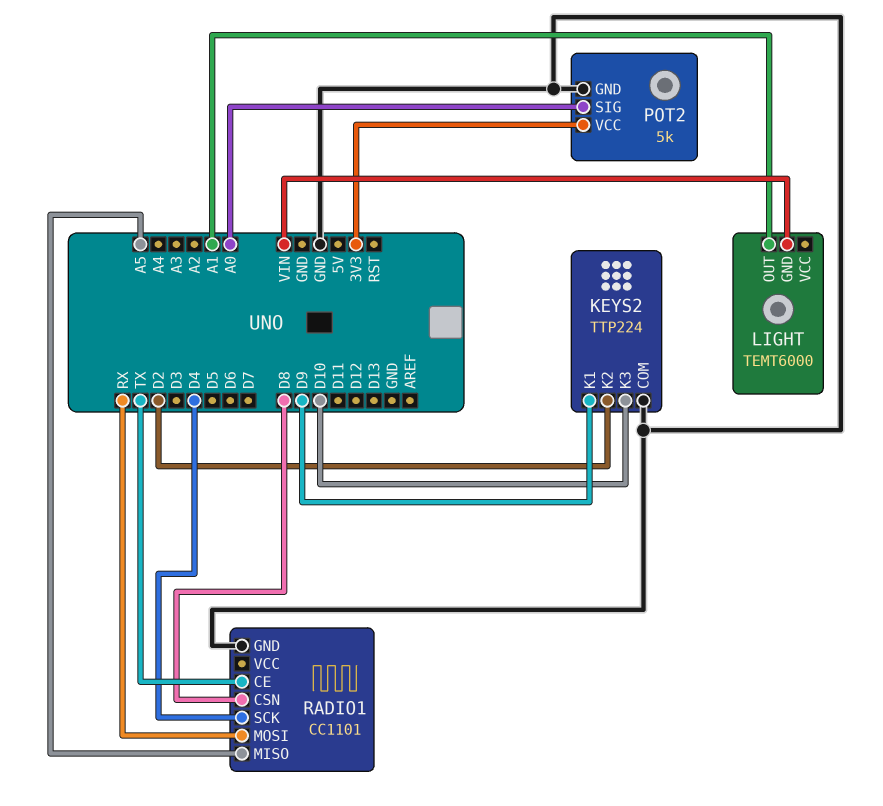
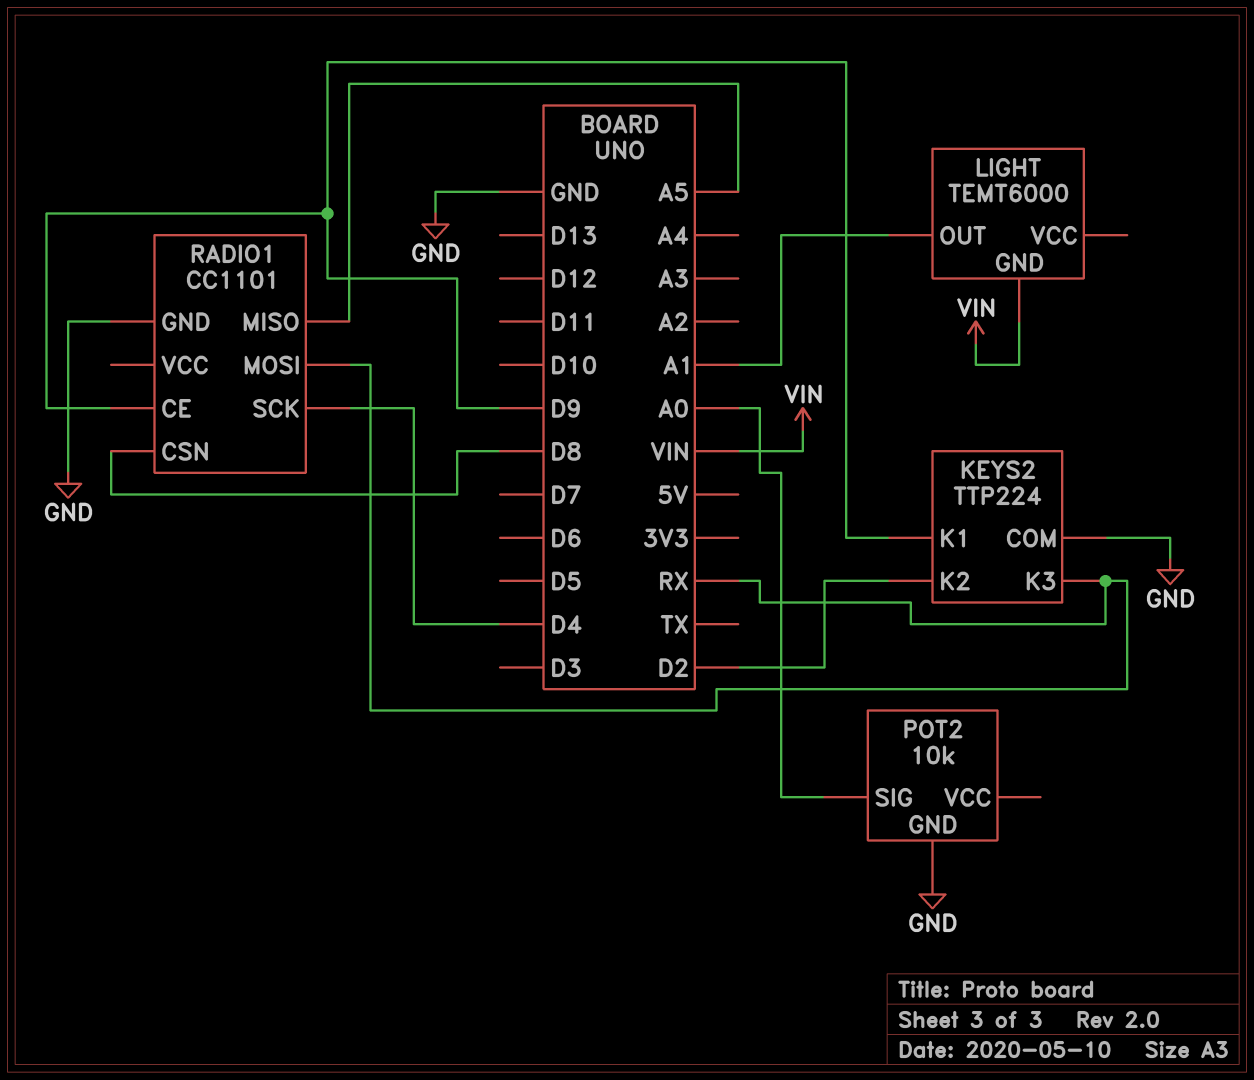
KEYS2 pin K3: D10 -> RX
POT2: 5k -> 10k
POT2 pin VCC: 3V3 -> none
RADIO1 pin CE: TX -> D9

